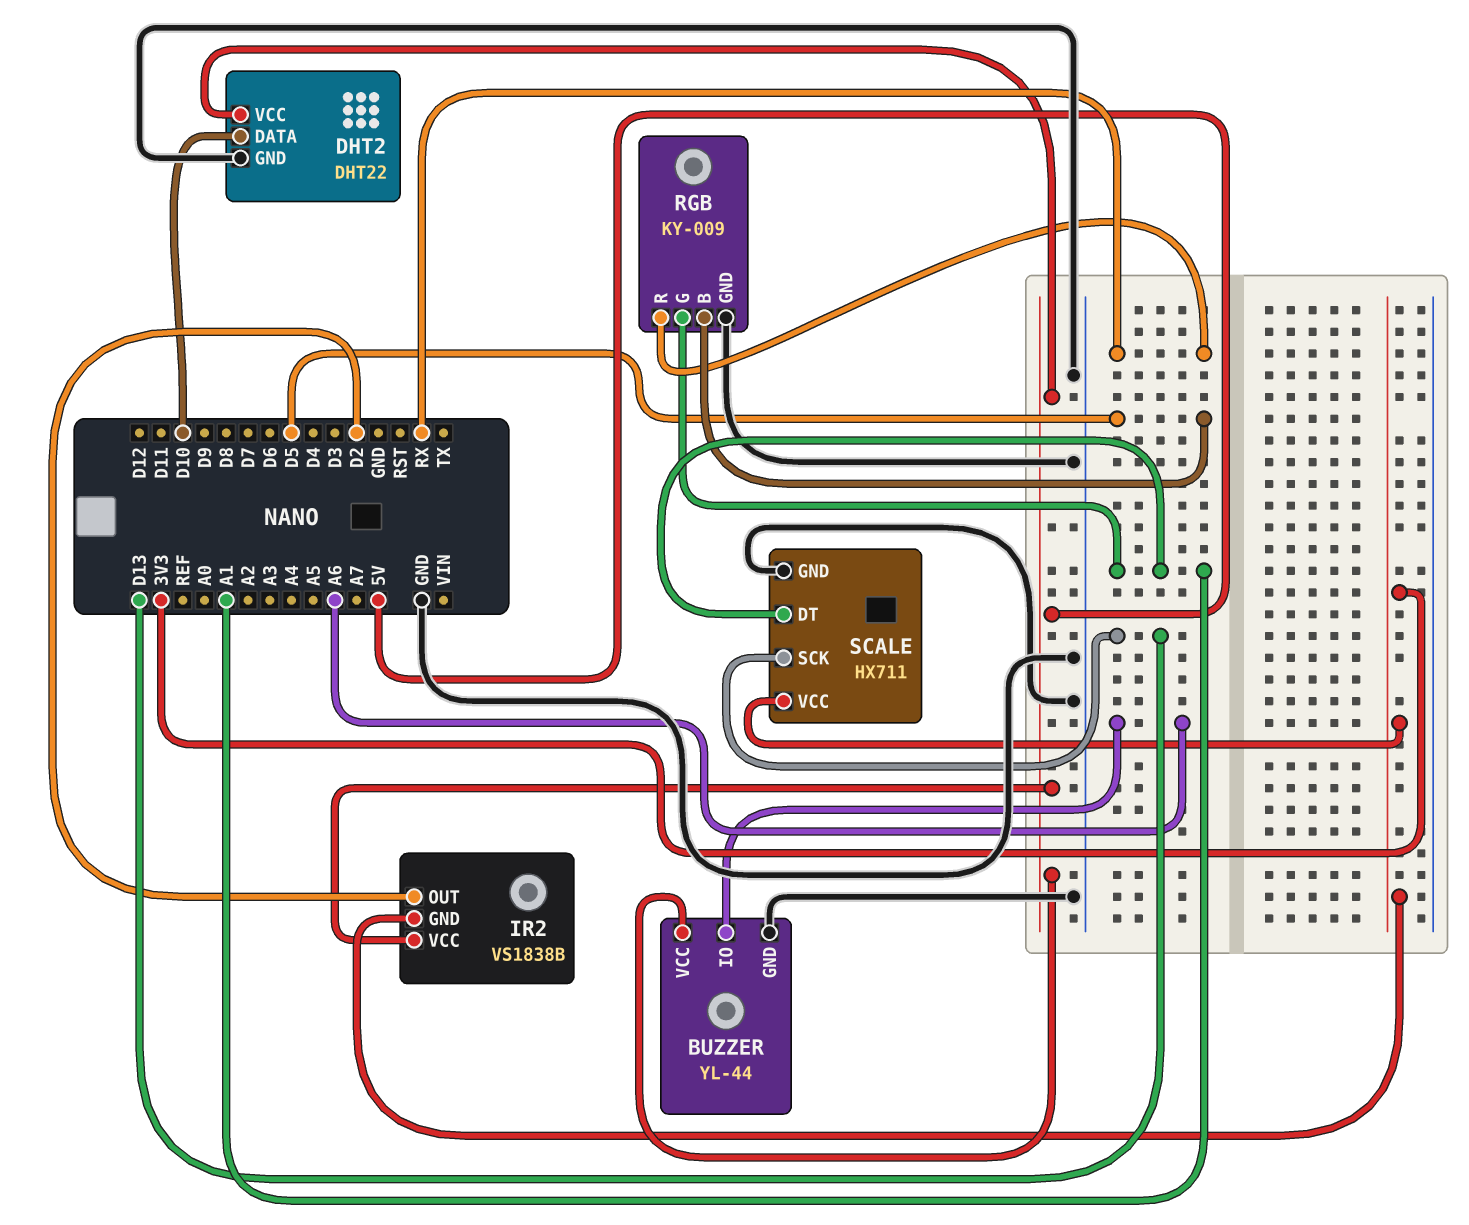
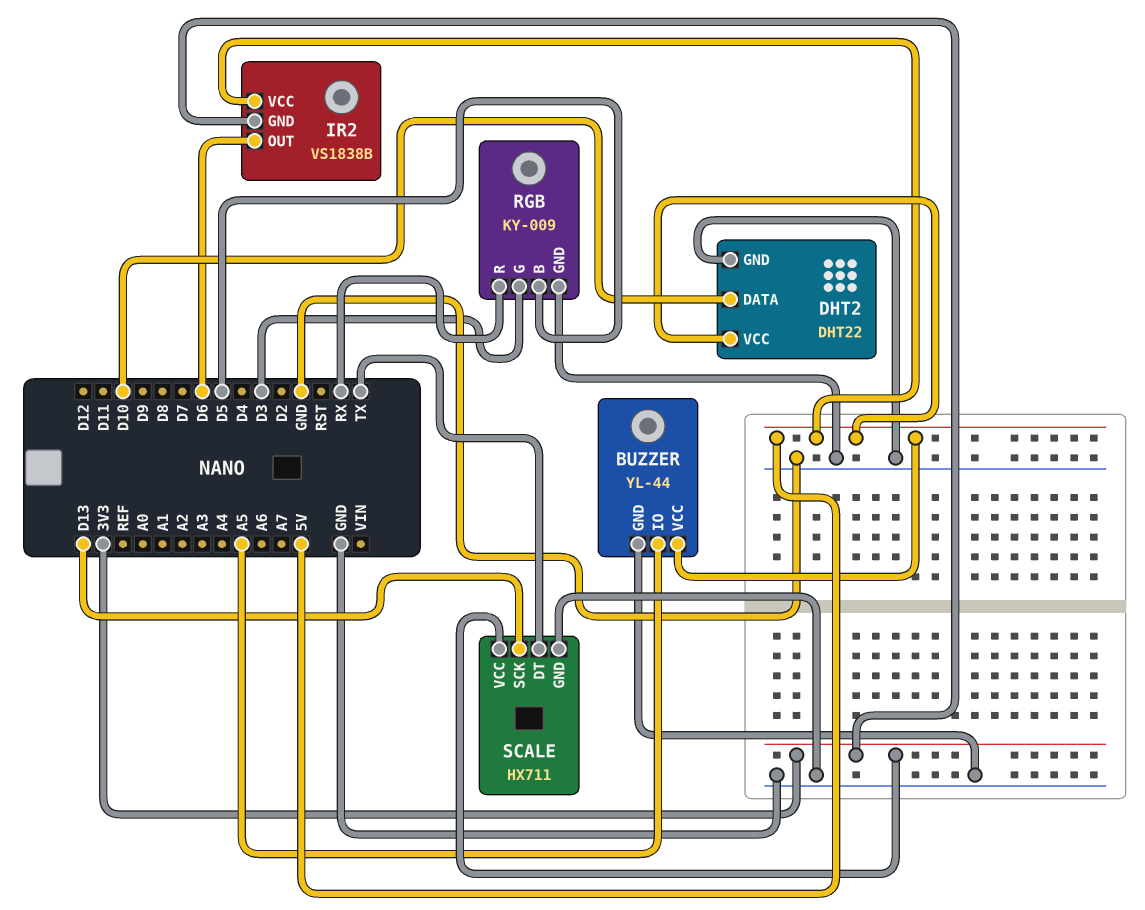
BUZZER pin IO: A6 -> A5
IR2 pin OUT: D2 -> D6
RGB pin G: A1 -> D3
SCALE pin DT: A1 -> TX

